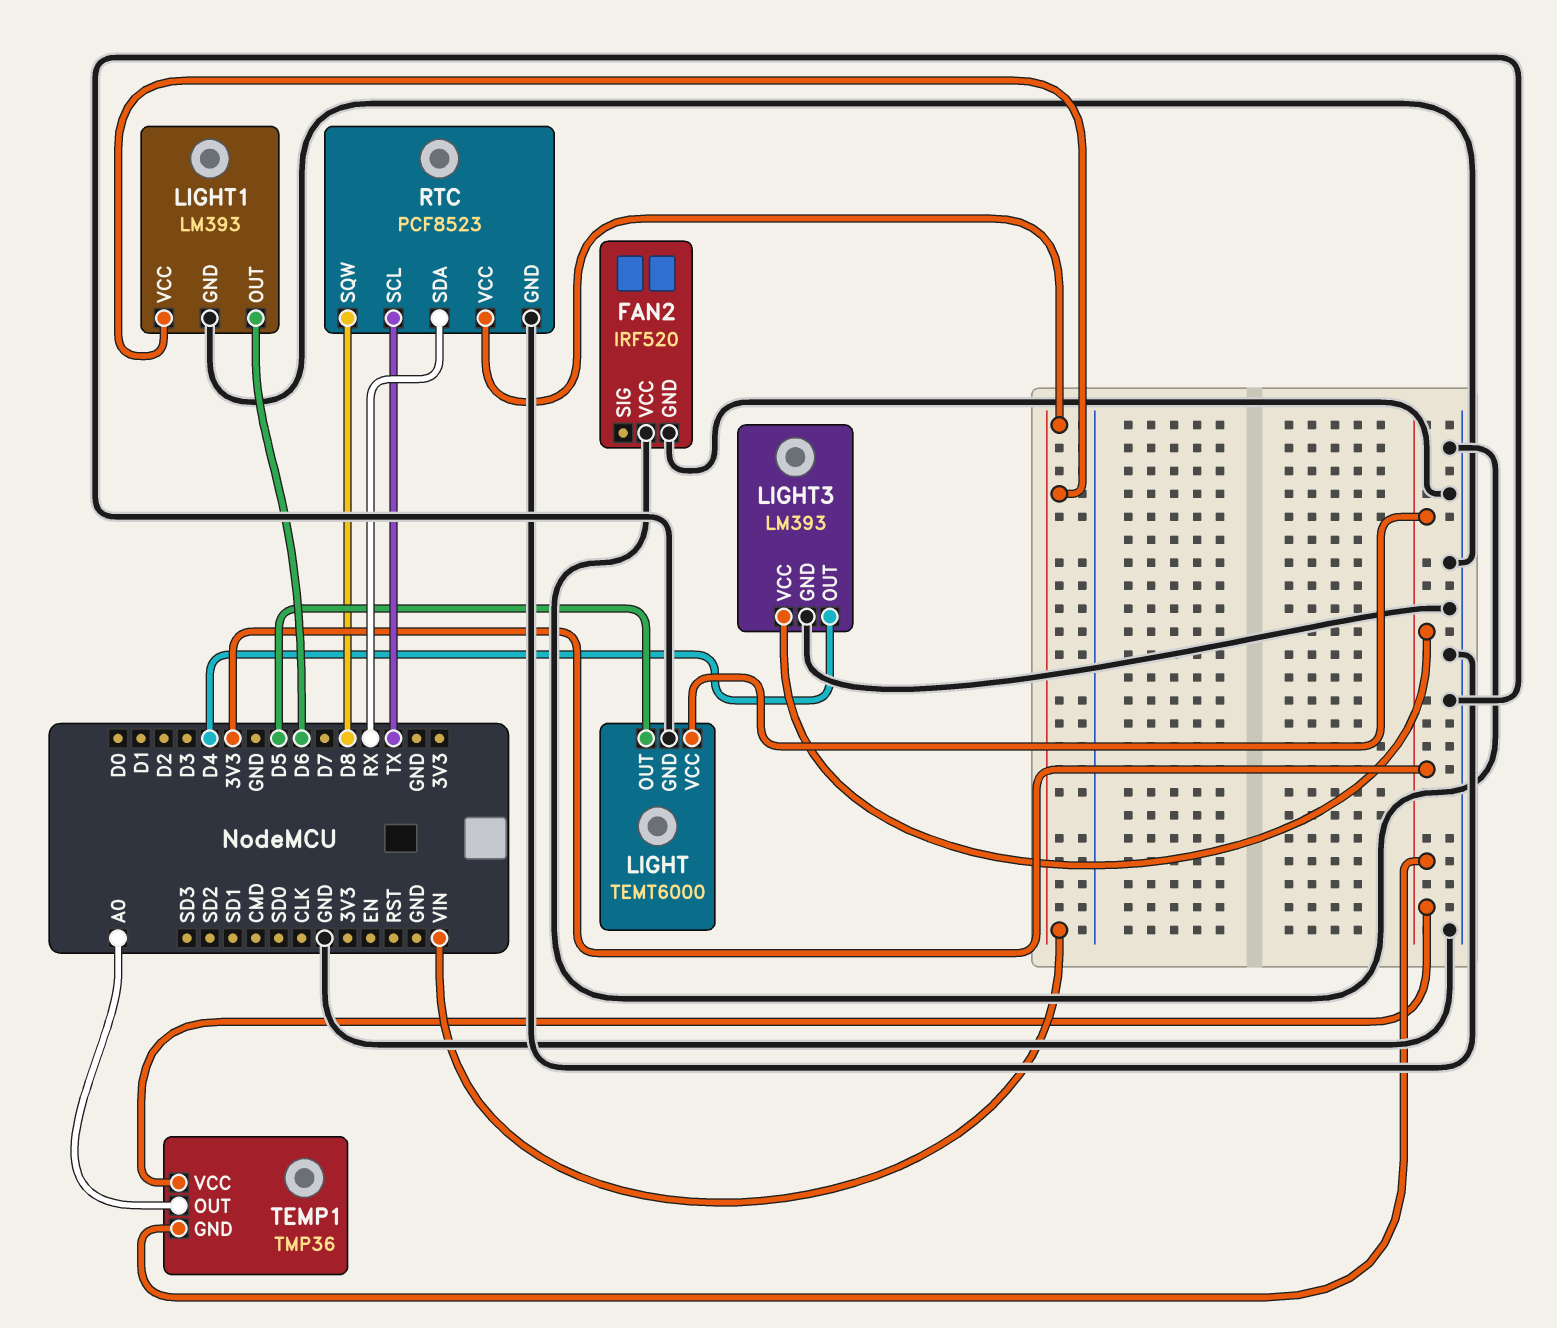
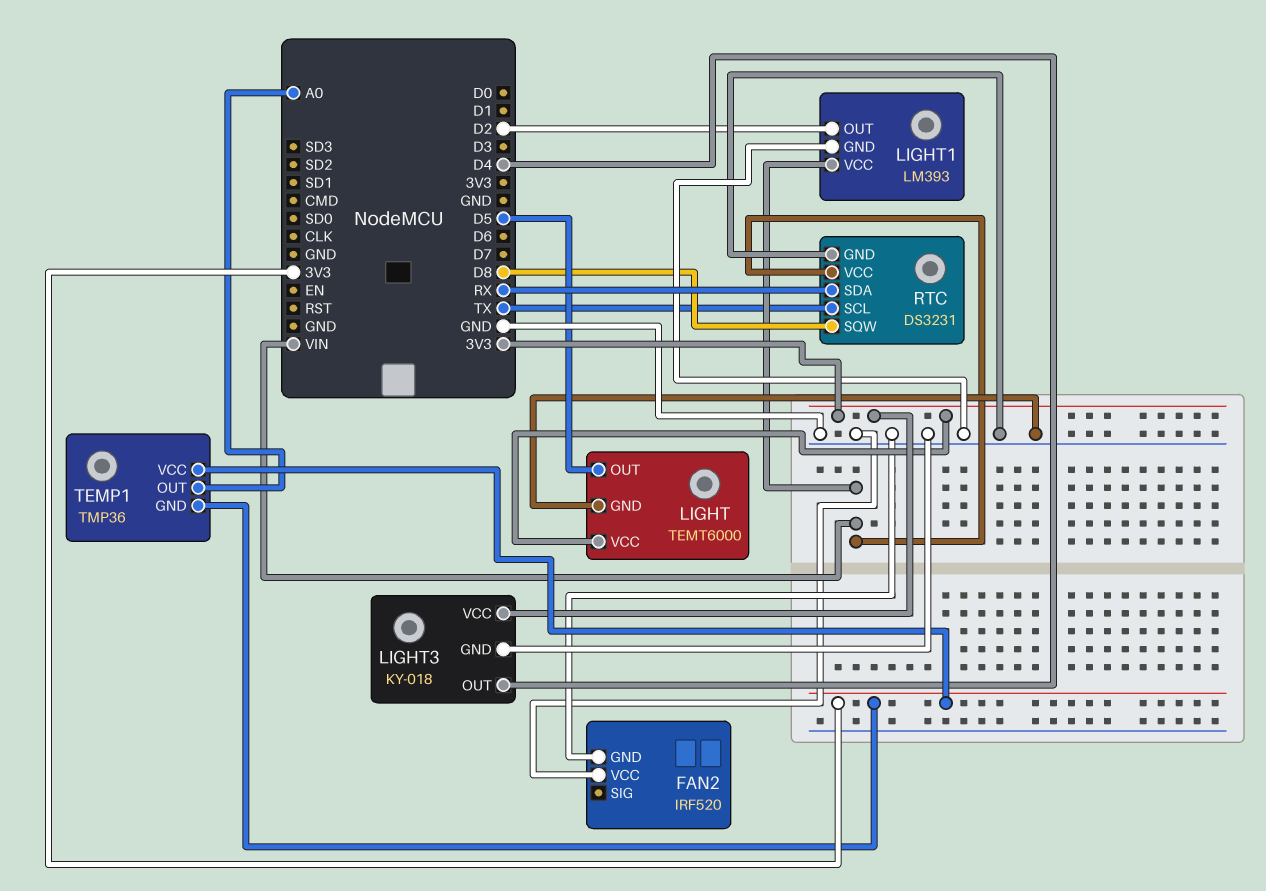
LIGHT1 pin OUT: D6 -> D2
LIGHT3: LM393 -> KY-018
RTC: PCF8523 -> DS3231

